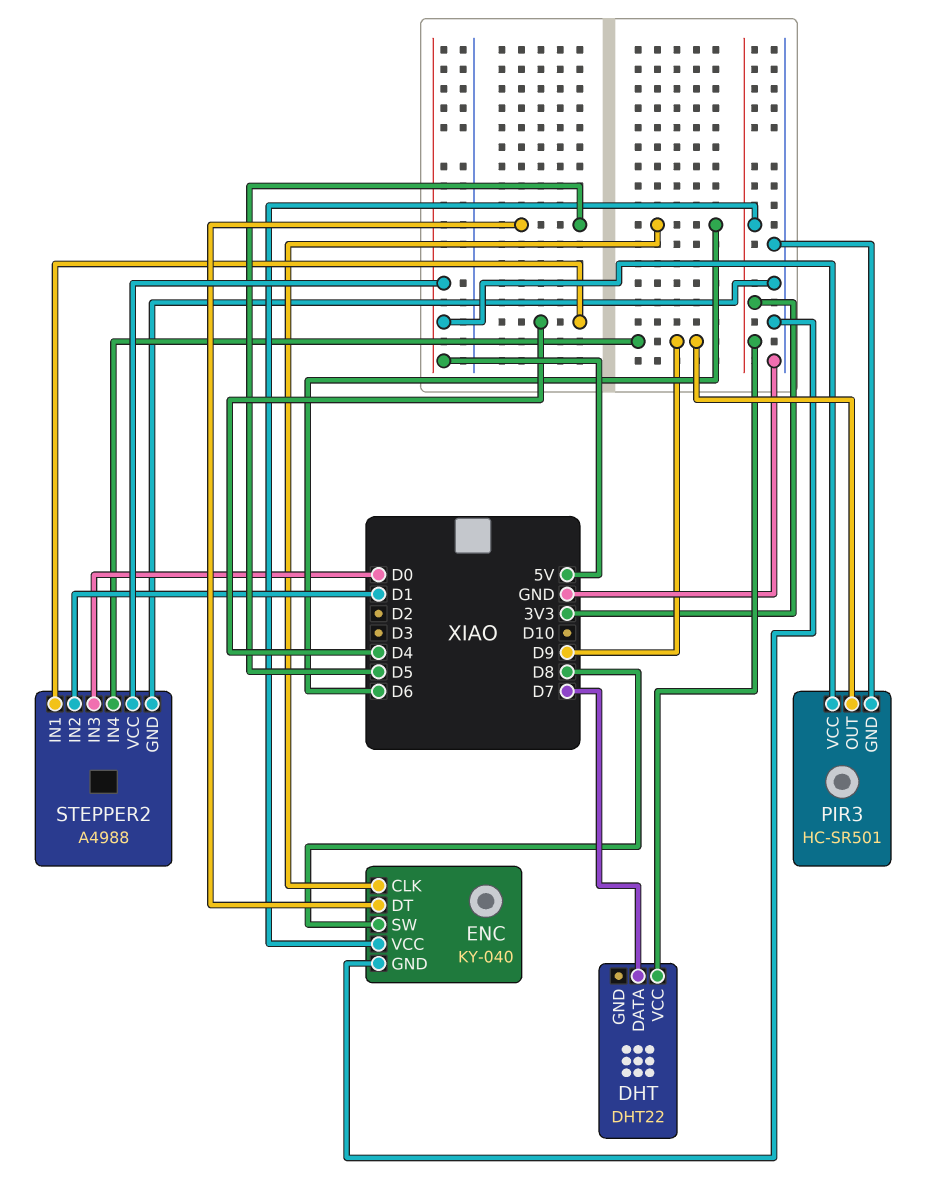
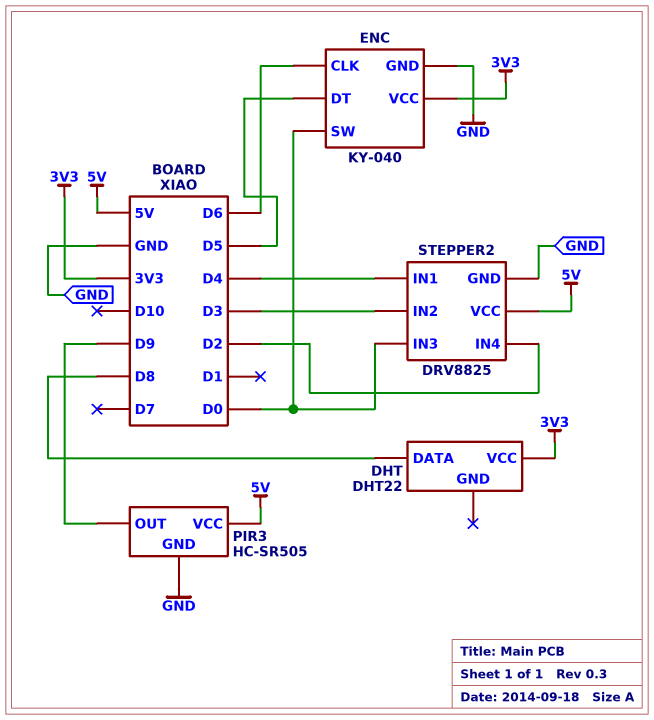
DHT pin DATA: D7 -> D8
ENC pin SW: D8 -> D0
PIR3: HC-SR501 -> HC-SR505
STEPPER2: A4988 -> DRV8825
STEPPER2 pin IN2: D1 -> D3
STEPPER2 pin IN4: D9 -> D2

